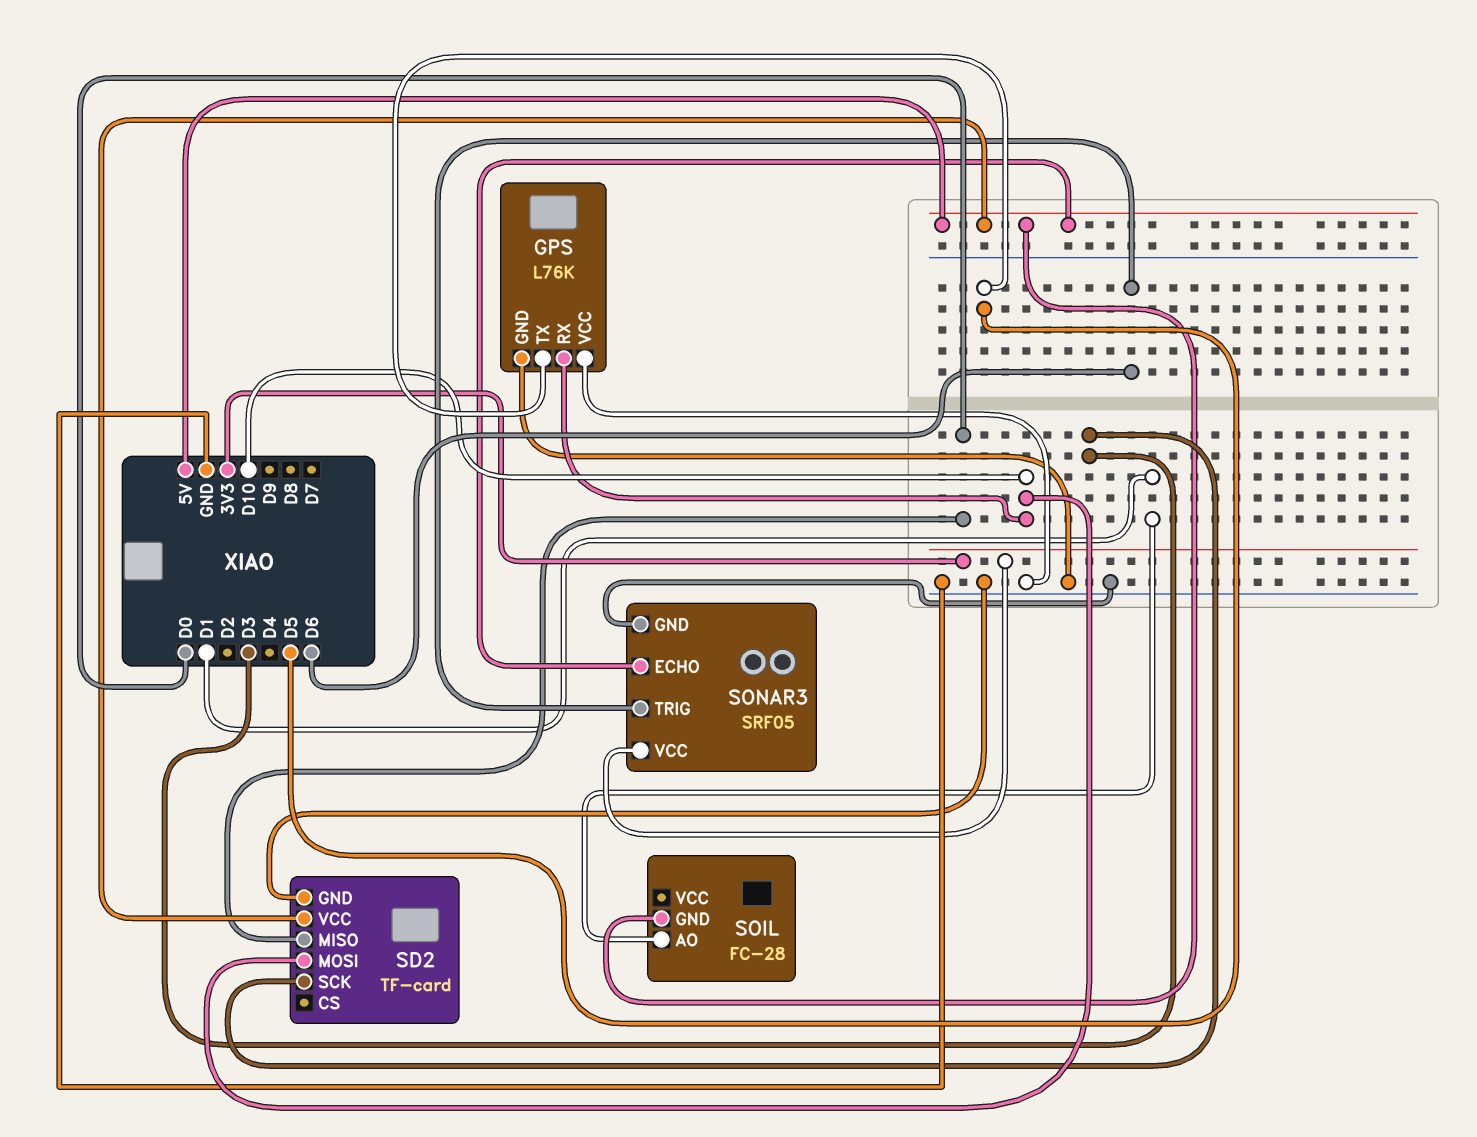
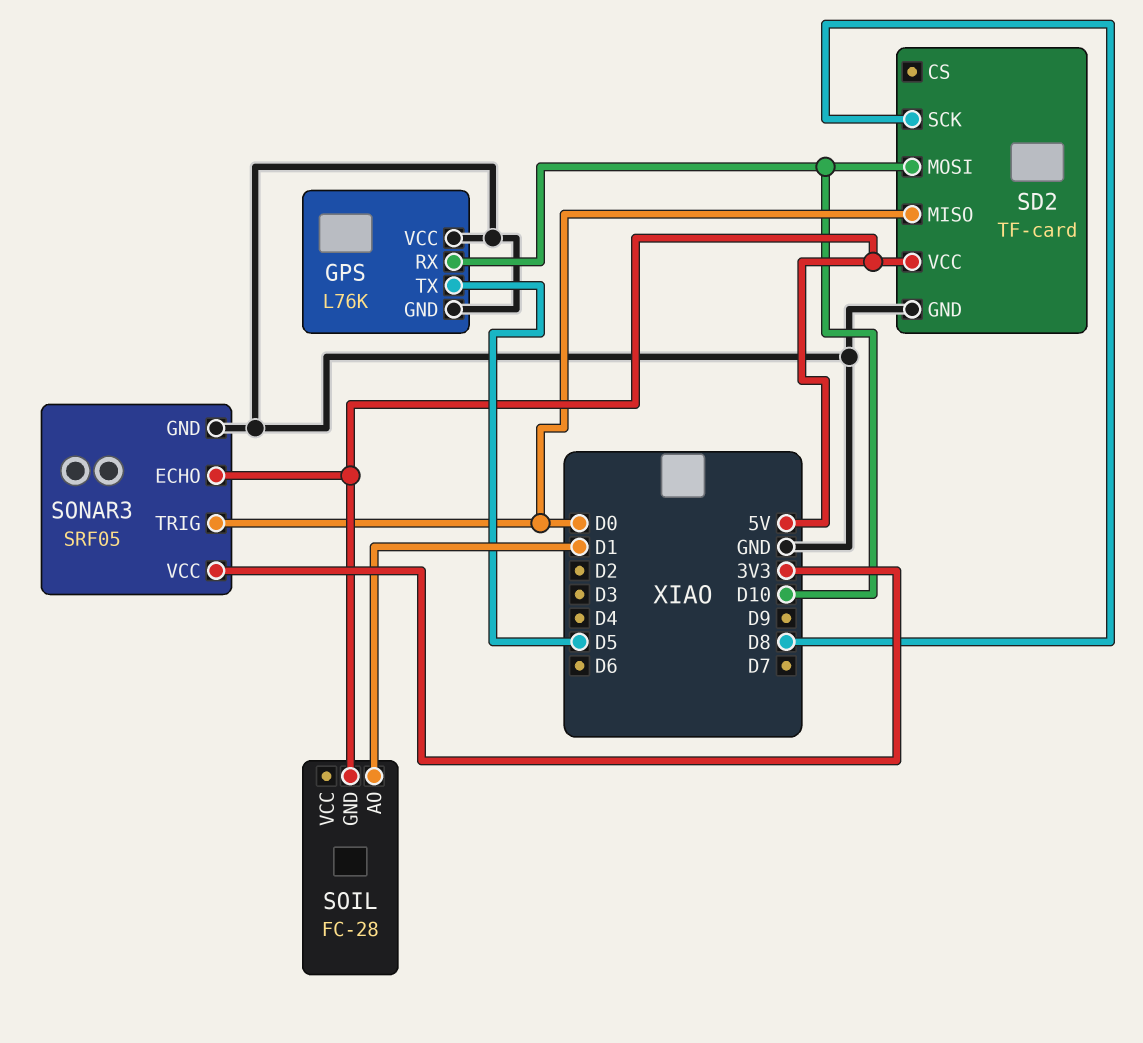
SD2 pin SCK: D3 -> D8
SONAR3 pin TRIG: D6 -> D0

